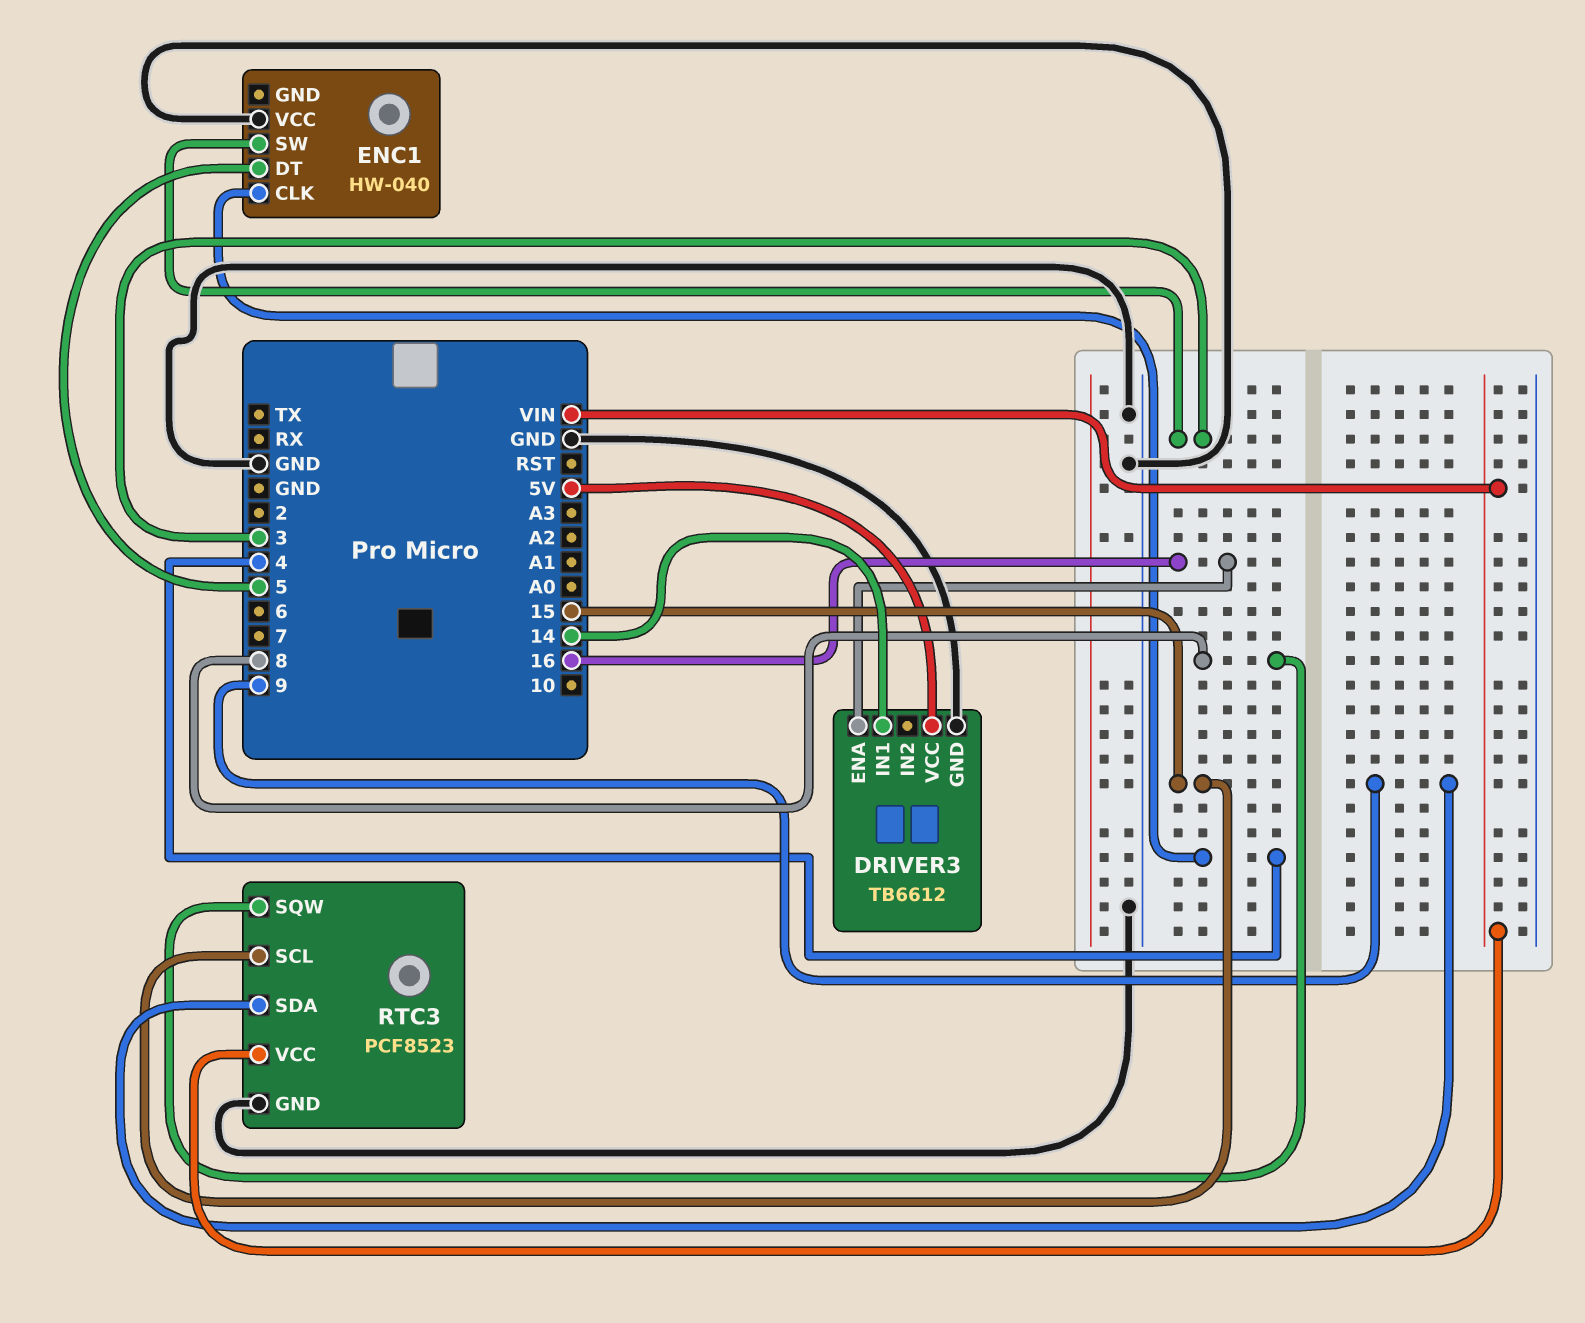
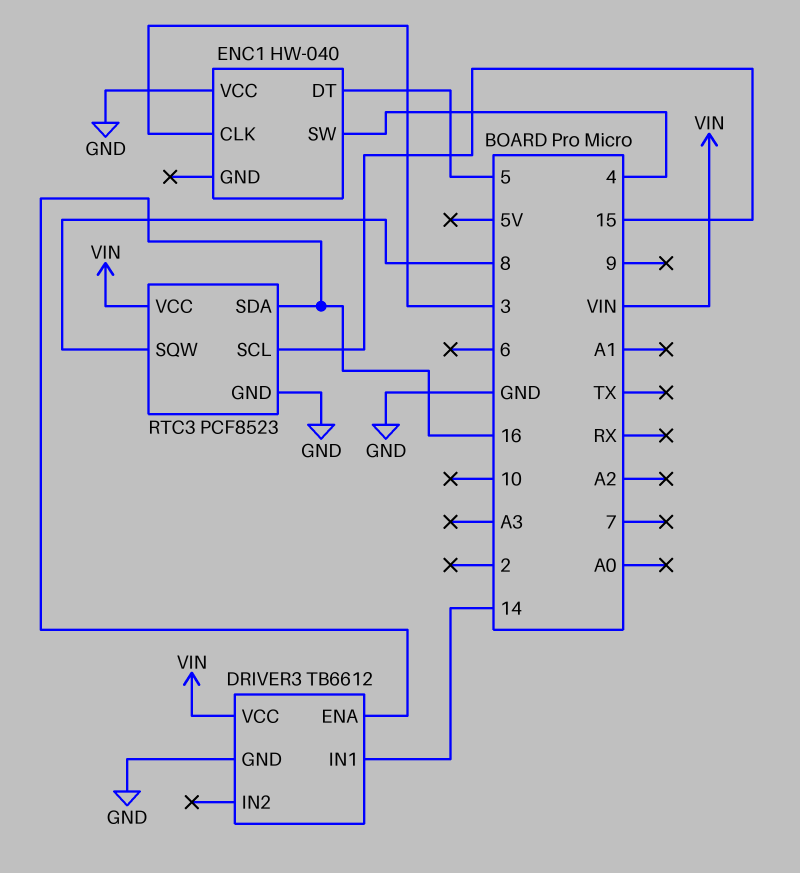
DRIVER3 pin VCC: 5V -> VIN
ENC1 pin CLK: 4 -> 3
ENC1 pin SW: 3 -> 4
RTC3 pin SDA: 9 -> 16

